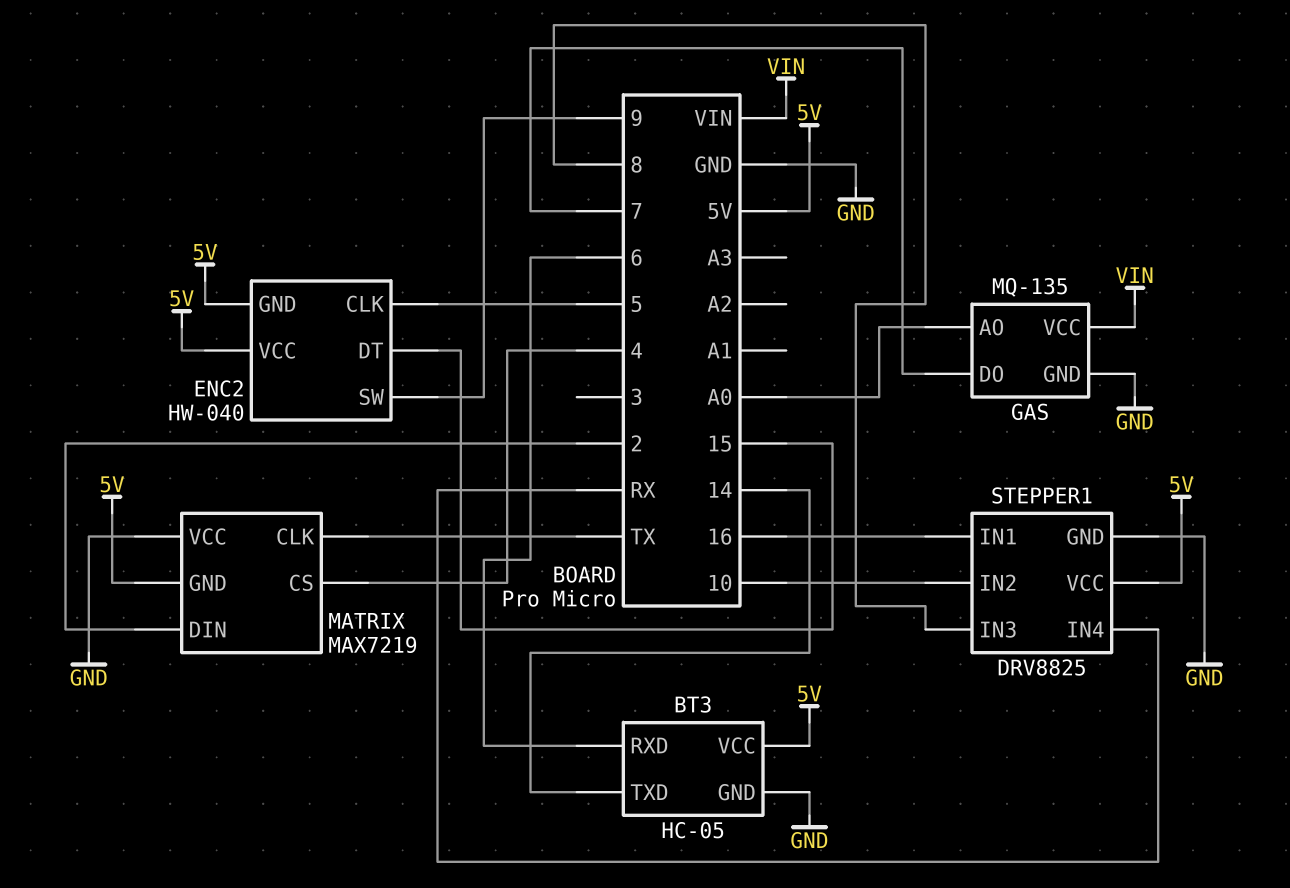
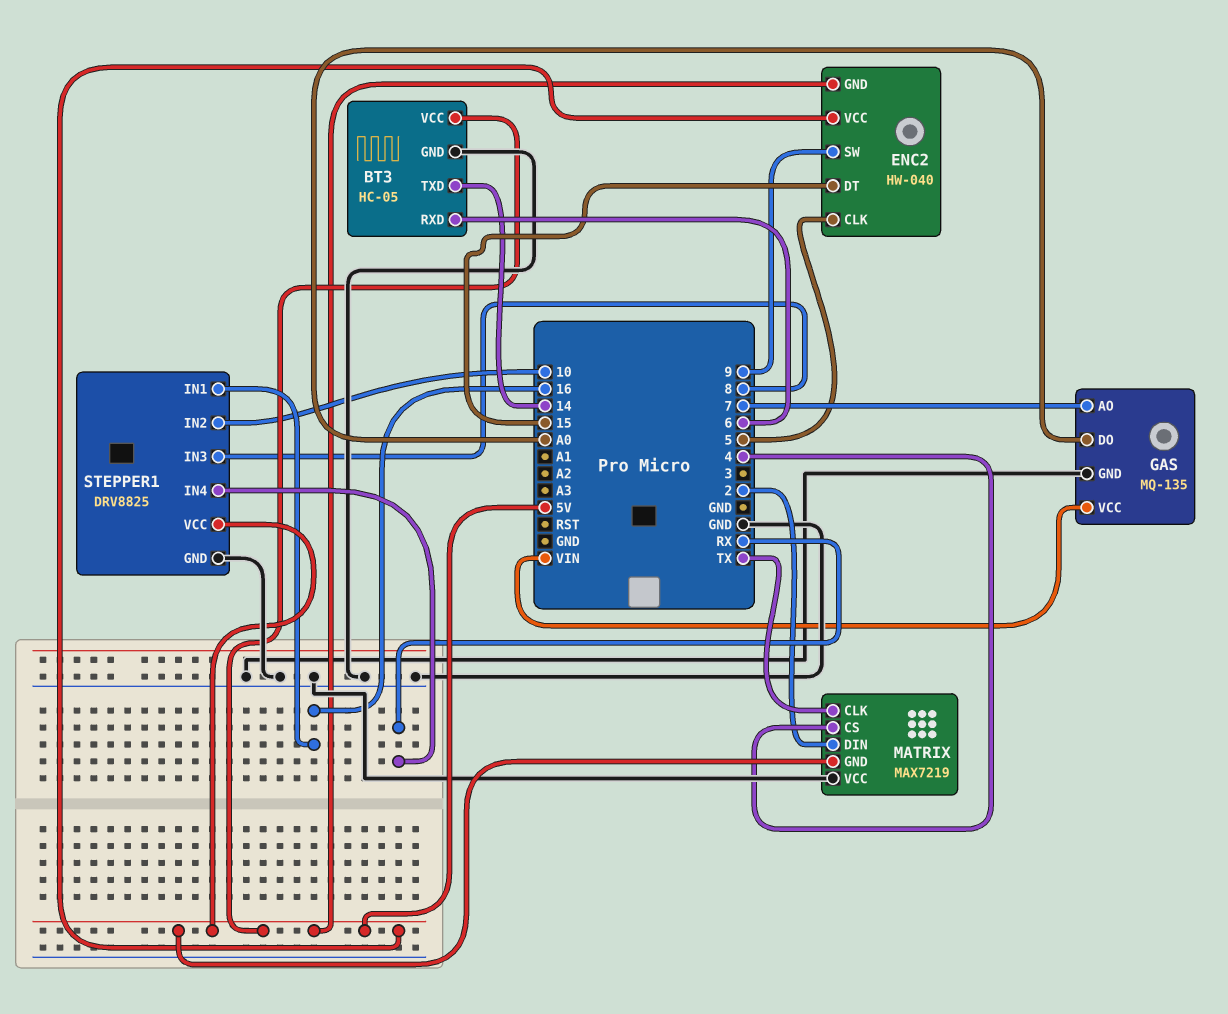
GAS pin AO: A0 -> 7
GAS pin DO: 7 -> A0

